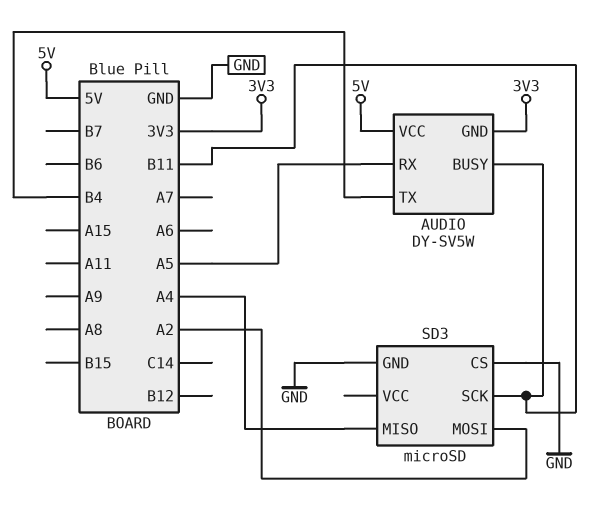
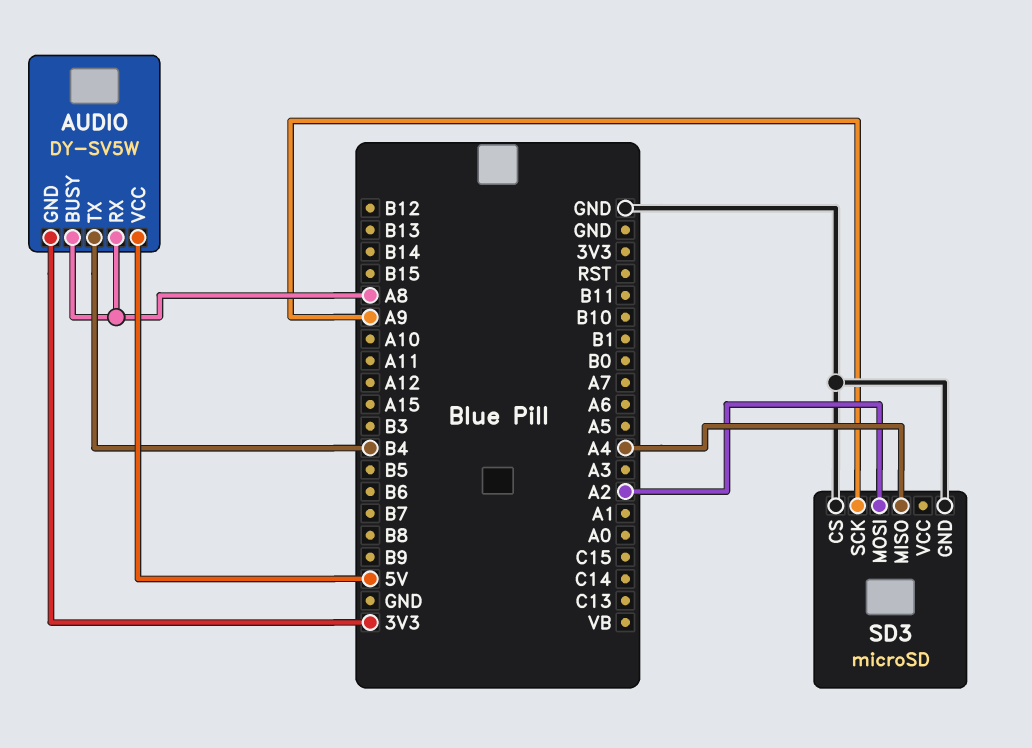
AUDIO pin BUSY: B11 -> A8
AUDIO pin RX: A5 -> A8
SD3 pin SCK: B11 -> A9

